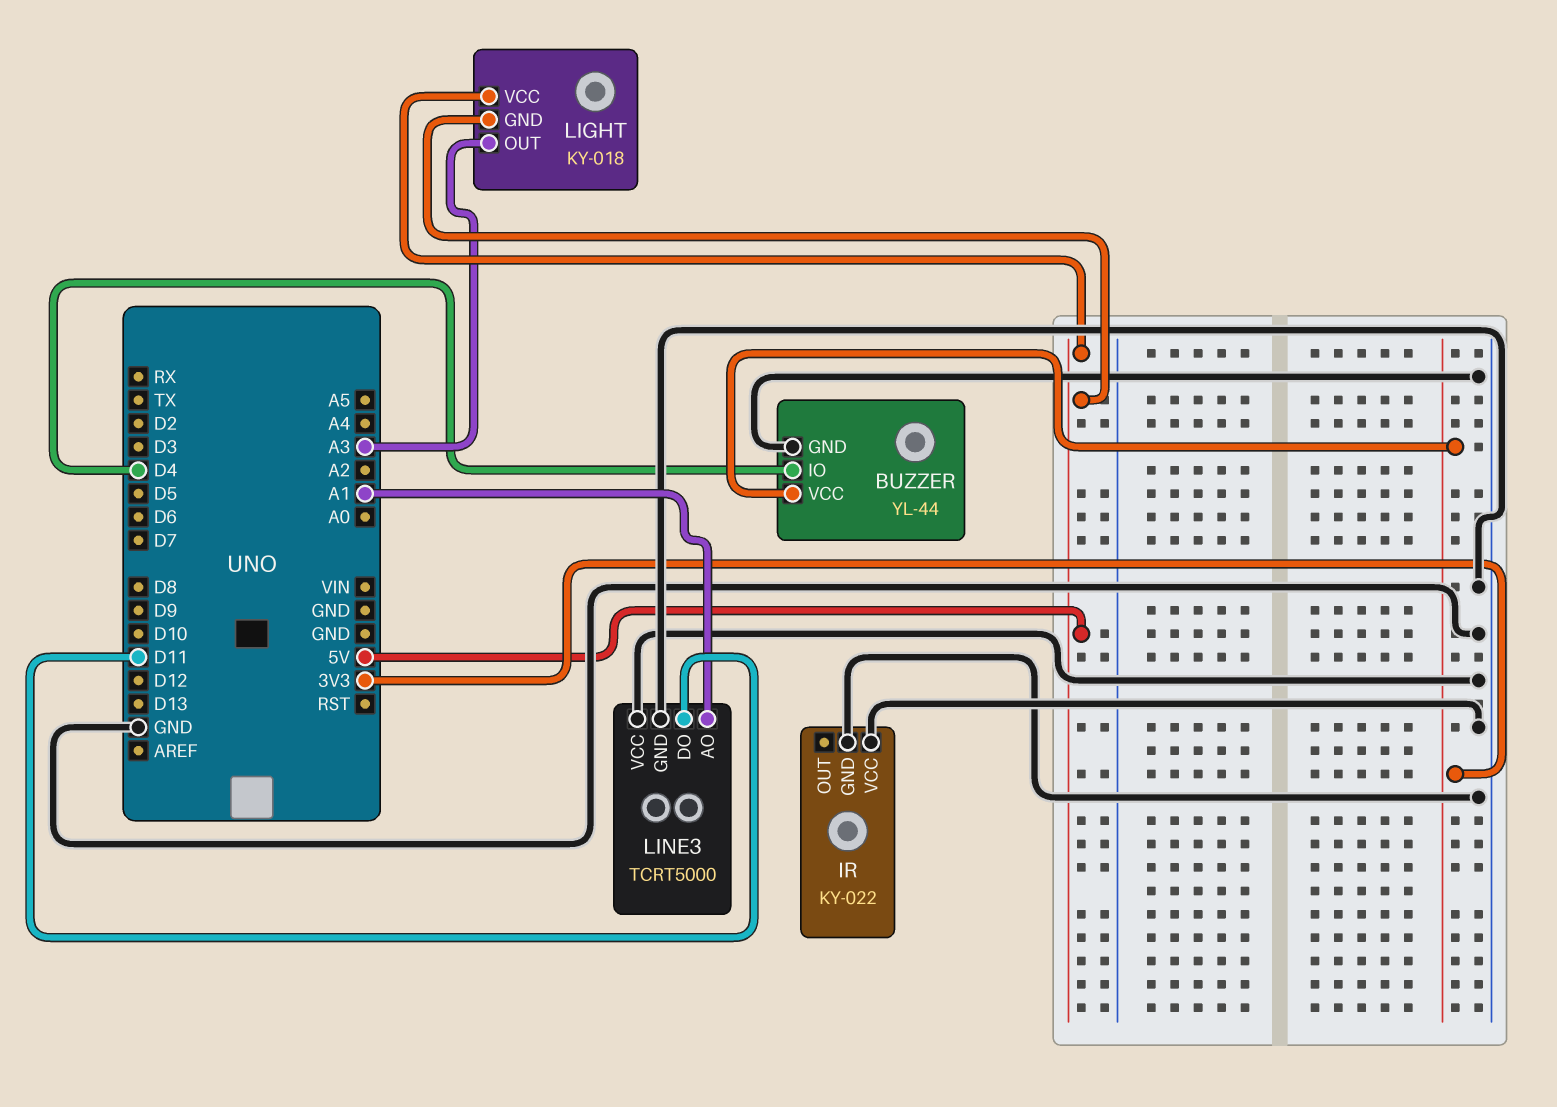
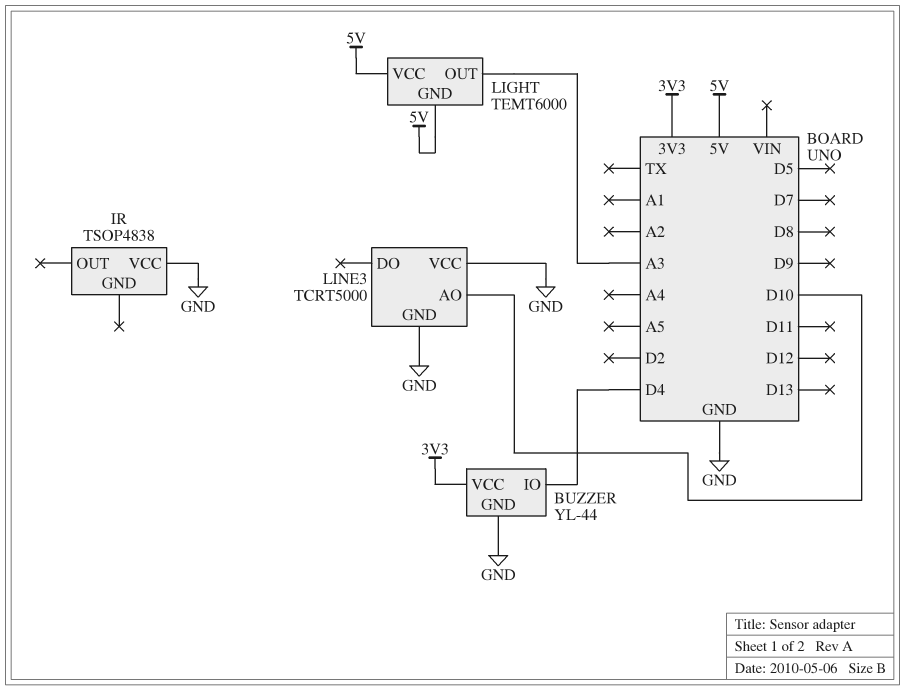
IR: KY-022 -> TSOP4838
IR pin GND: GND -> none
LIGHT: KY-018 -> TEMT6000
LINE3 pin AO: A1 -> D10
LINE3 pin DO: D11 -> none

